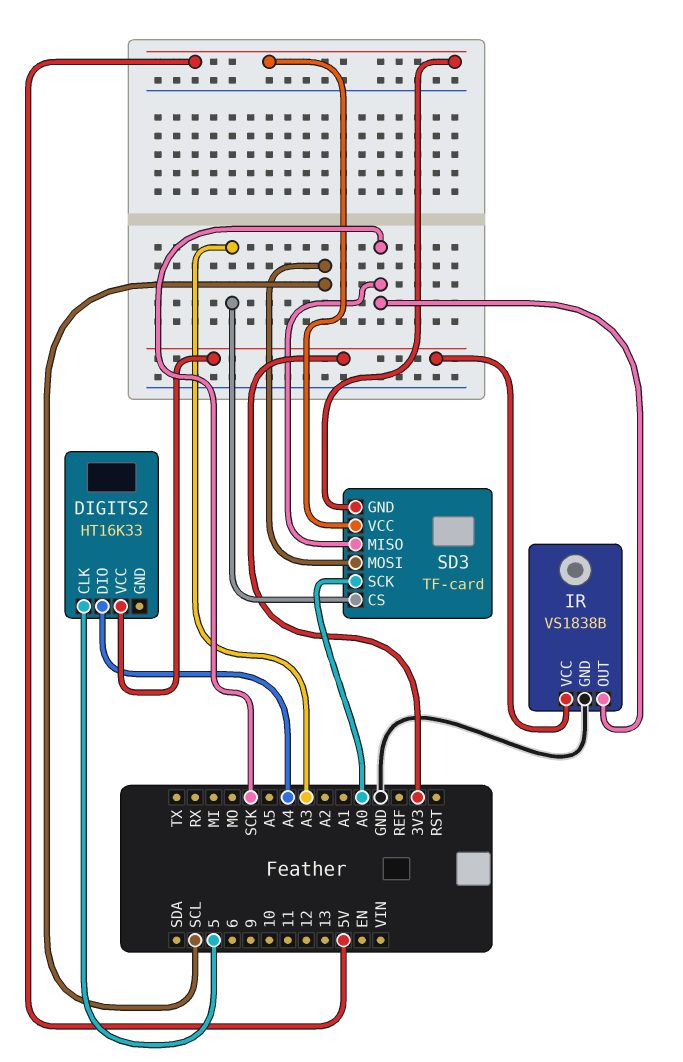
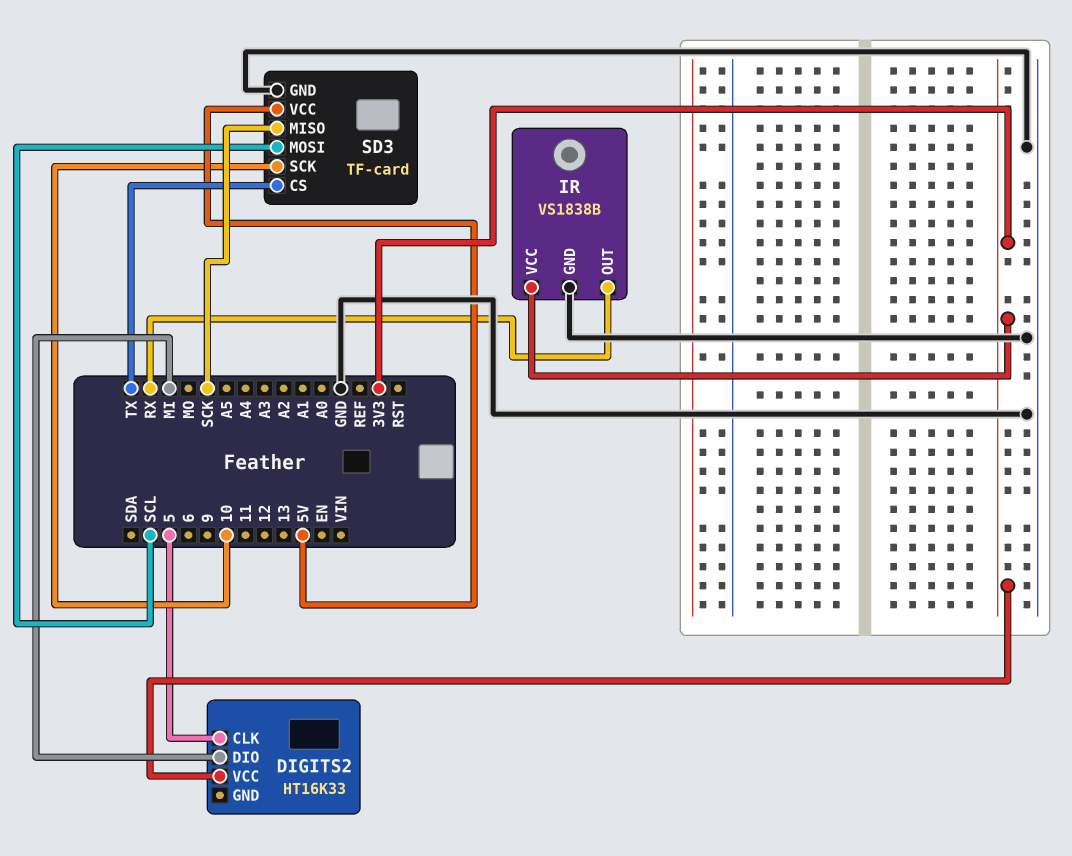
DIGITS2 pin DIO: A4 -> MI
IR pin OUT: SCK -> RX
SD3 pin CS: A3 -> TX
SD3 pin GND: 5V -> GND
SD3 pin SCK: A0 -> 10

